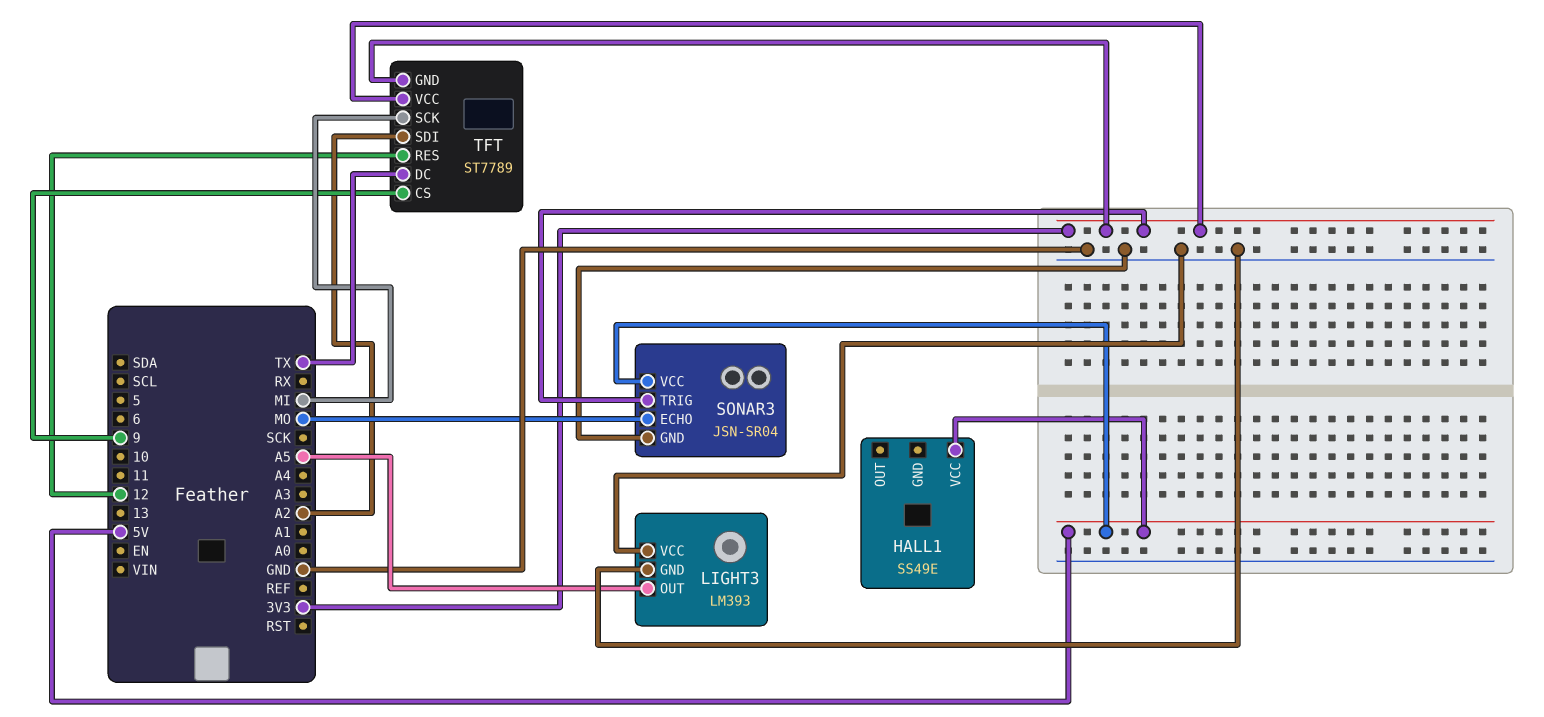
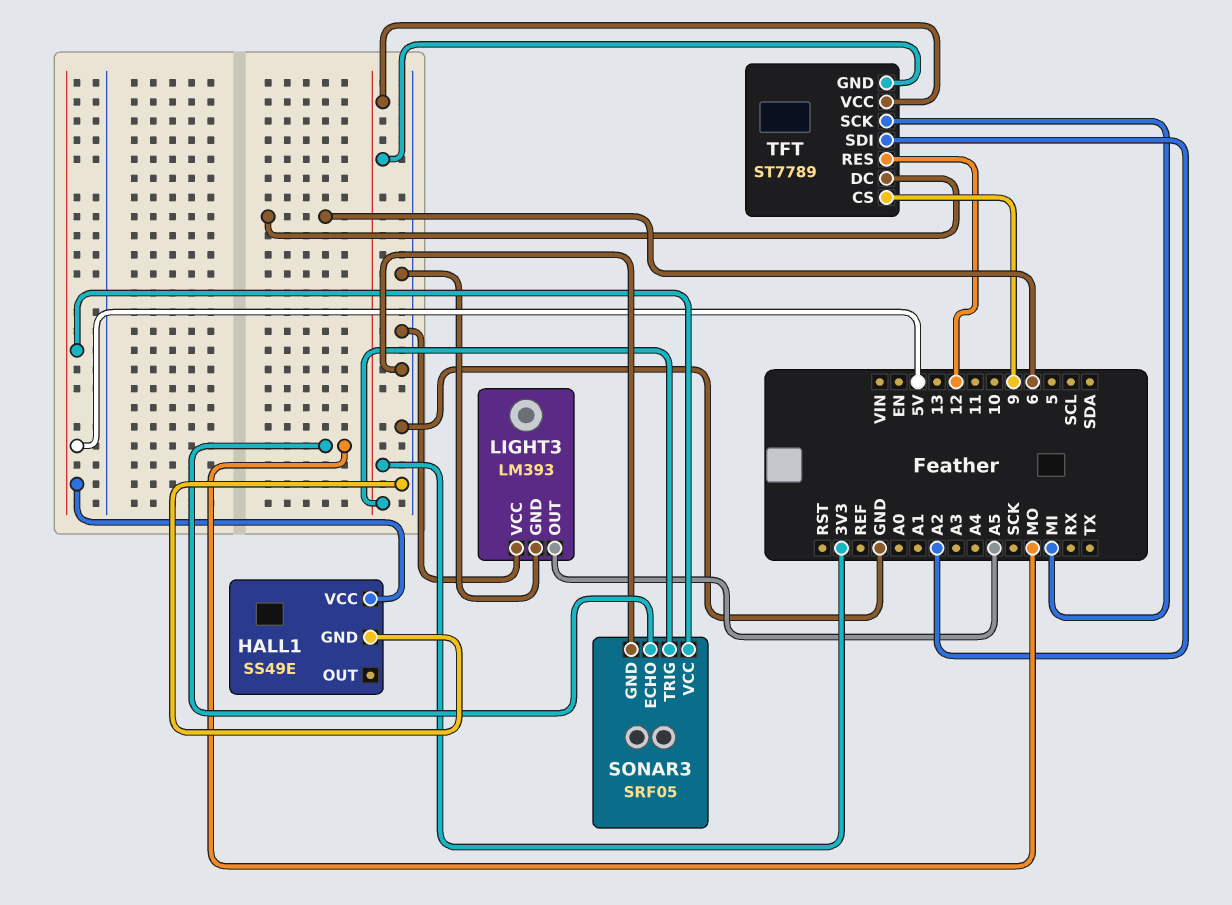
HALL1 pin GND: none -> GND
SONAR3: JSN-SR04 -> SRF05
TFT pin DC: TX -> 6

